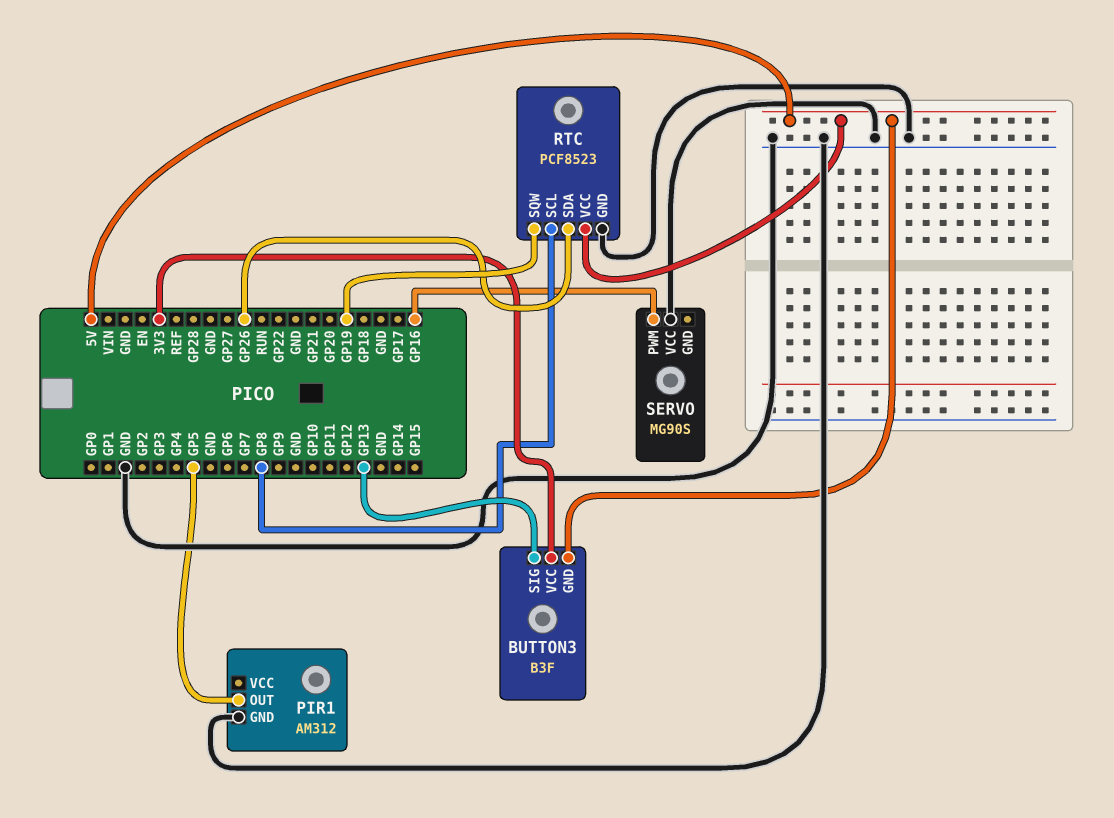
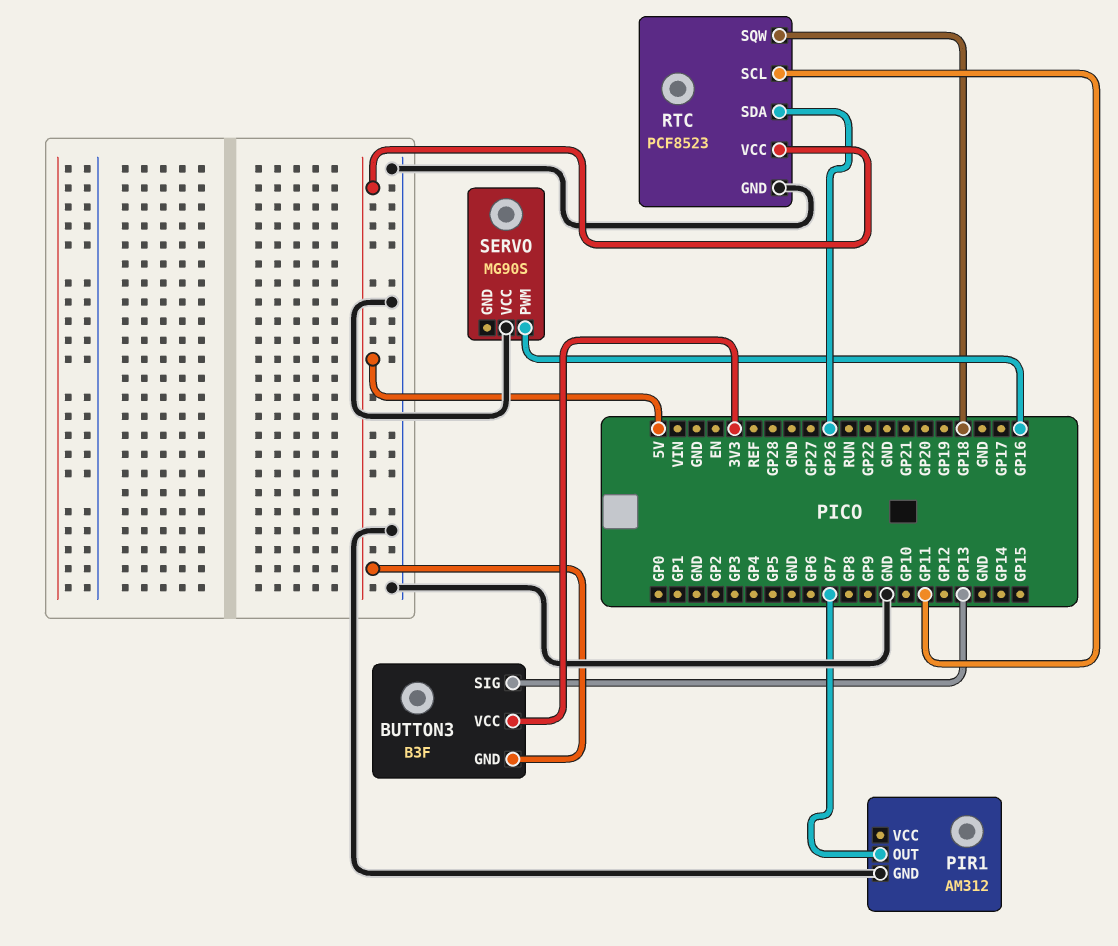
PIR1 pin OUT: GP5 -> GP7
RTC pin SCL: GP8 -> GP11
RTC pin SQW: GP19 -> GP18

